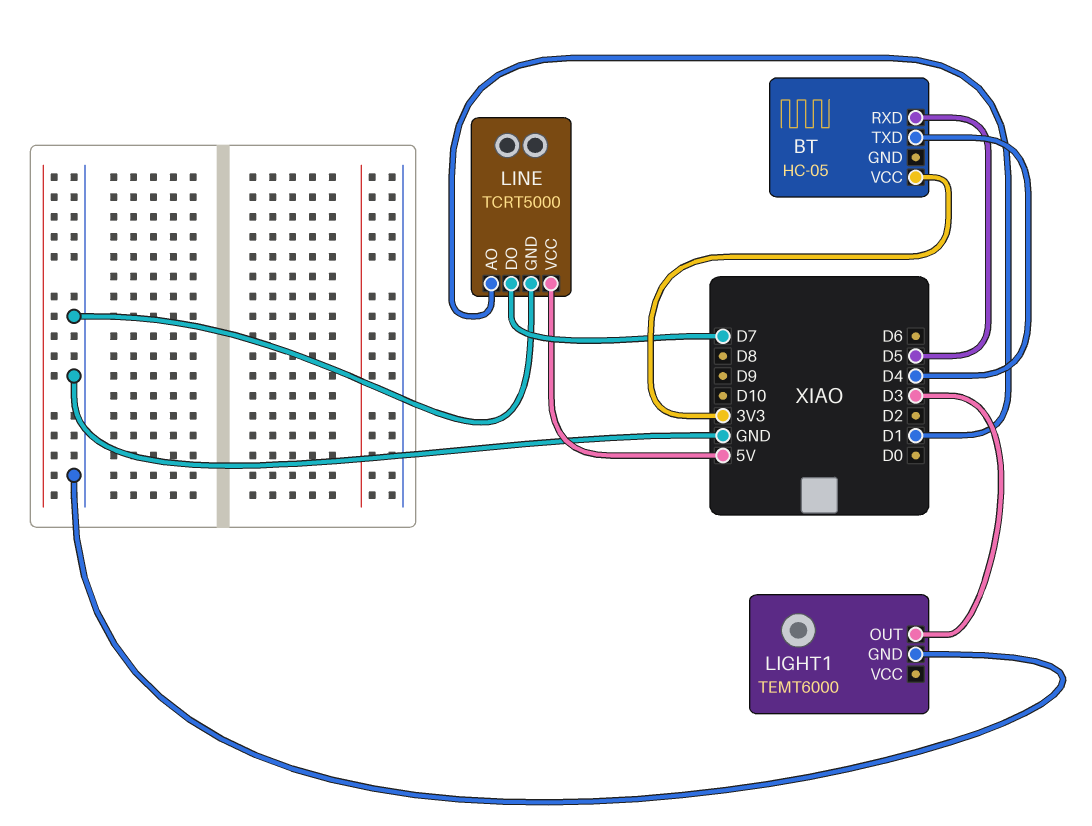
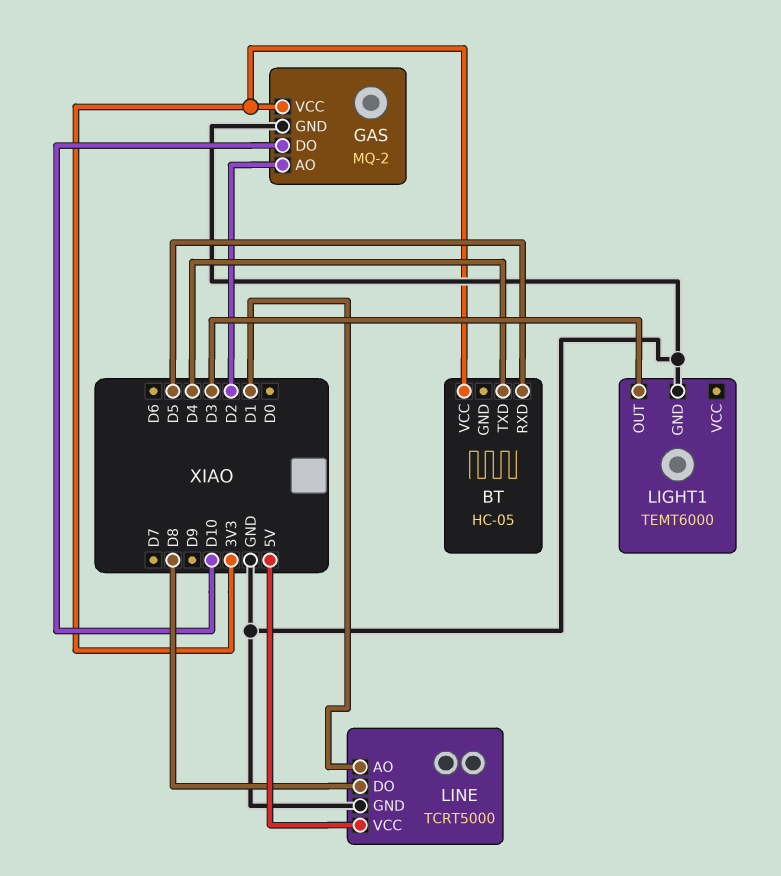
GAS: none -> MQ-2
GAS pin AO: none -> D2
GAS pin DO: none -> D10
GAS pin GND: none -> GND
GAS pin VCC: none -> 3V3
LINE pin DO: D7 -> D8

